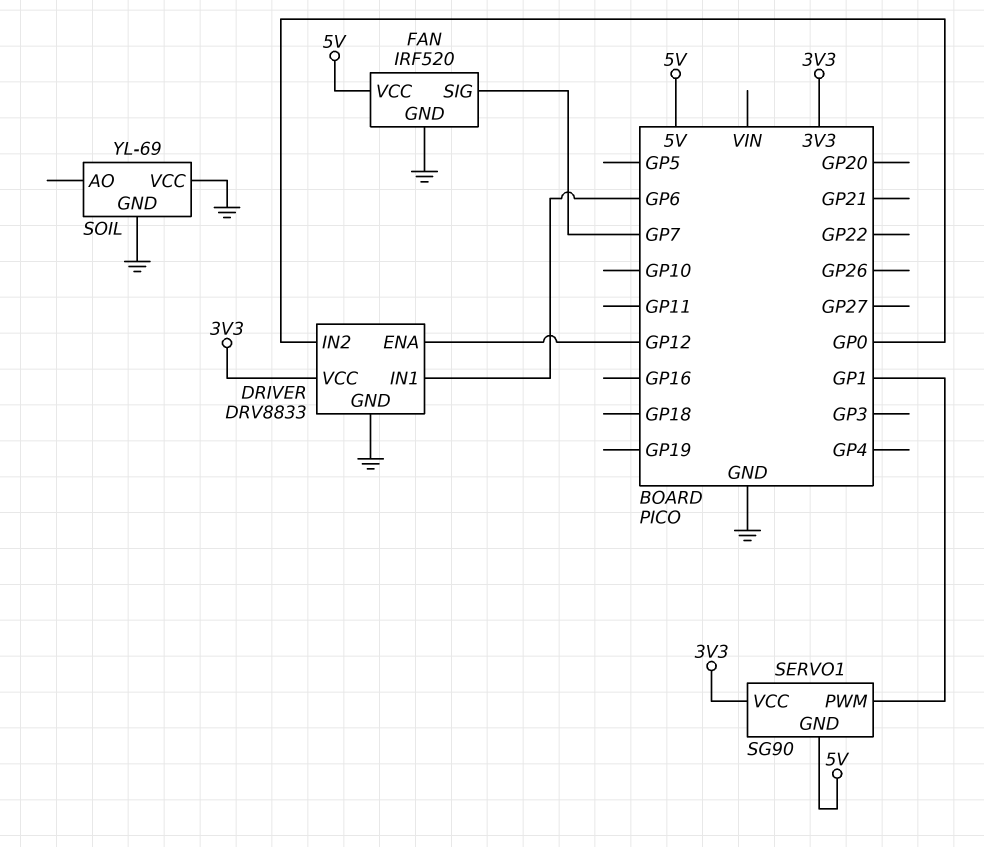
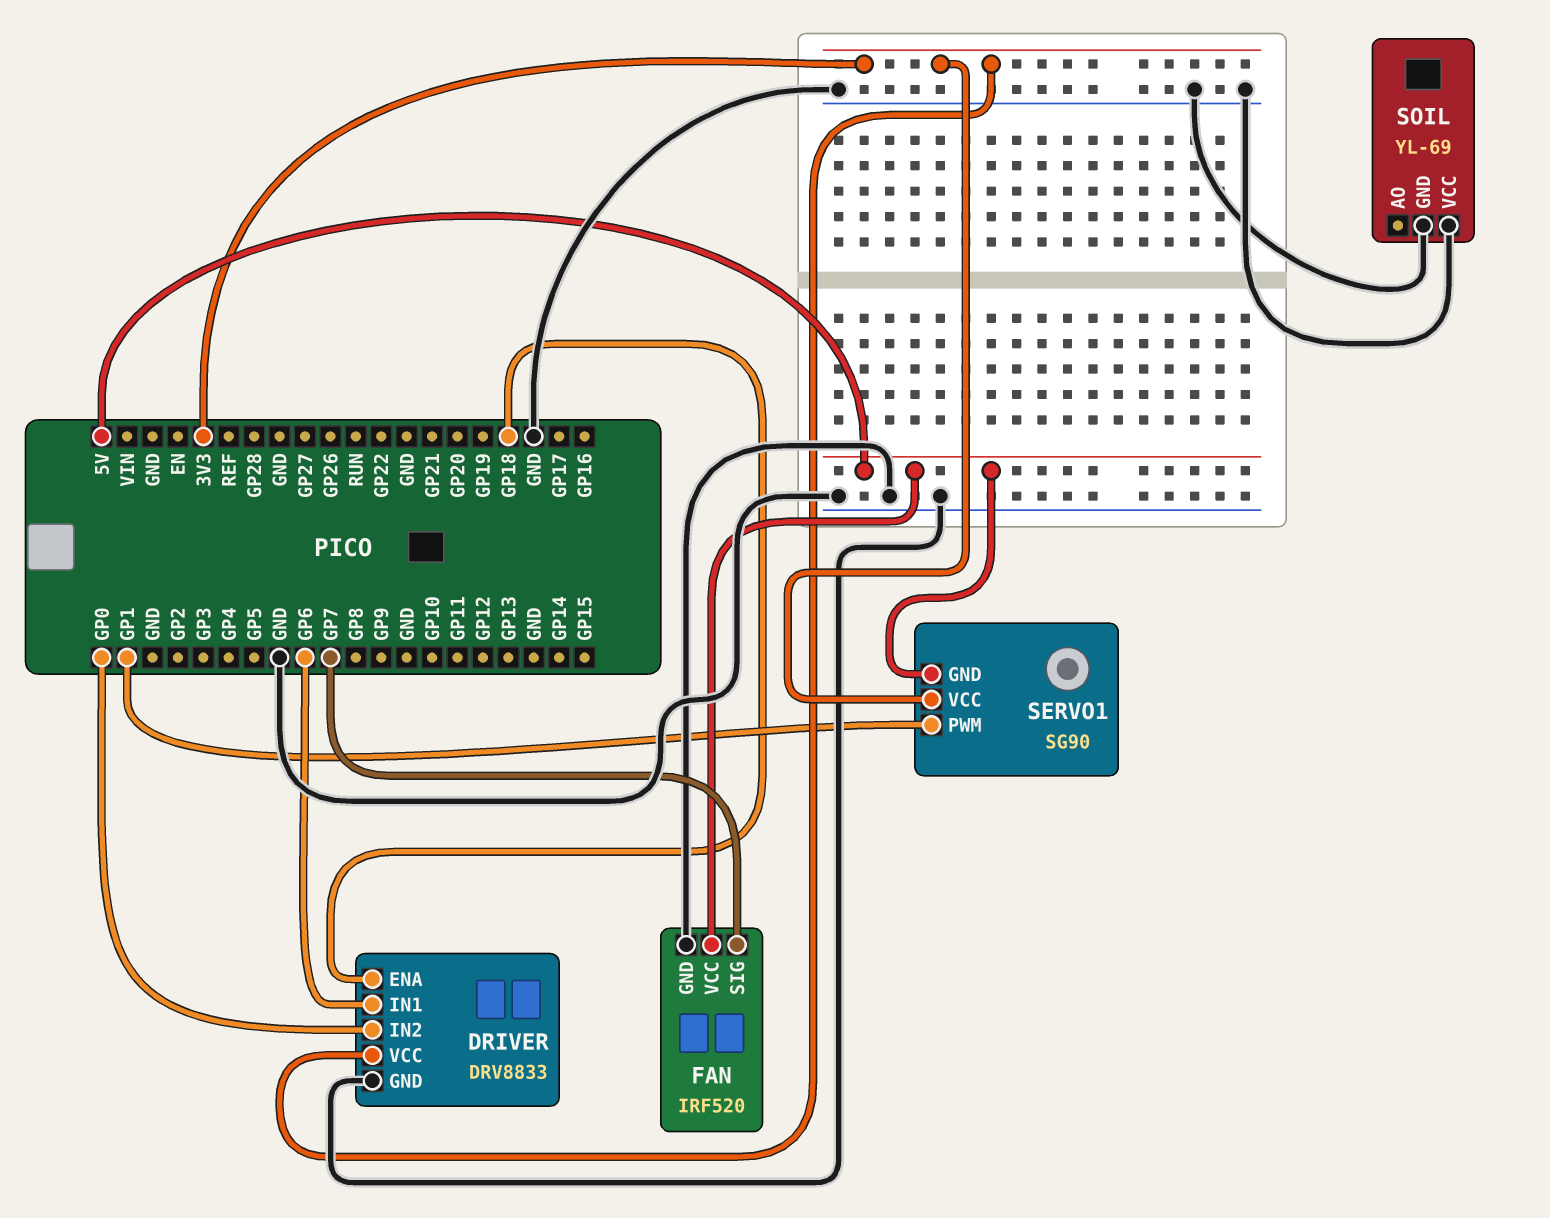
DRIVER pin ENA: GP12 -> GP18

